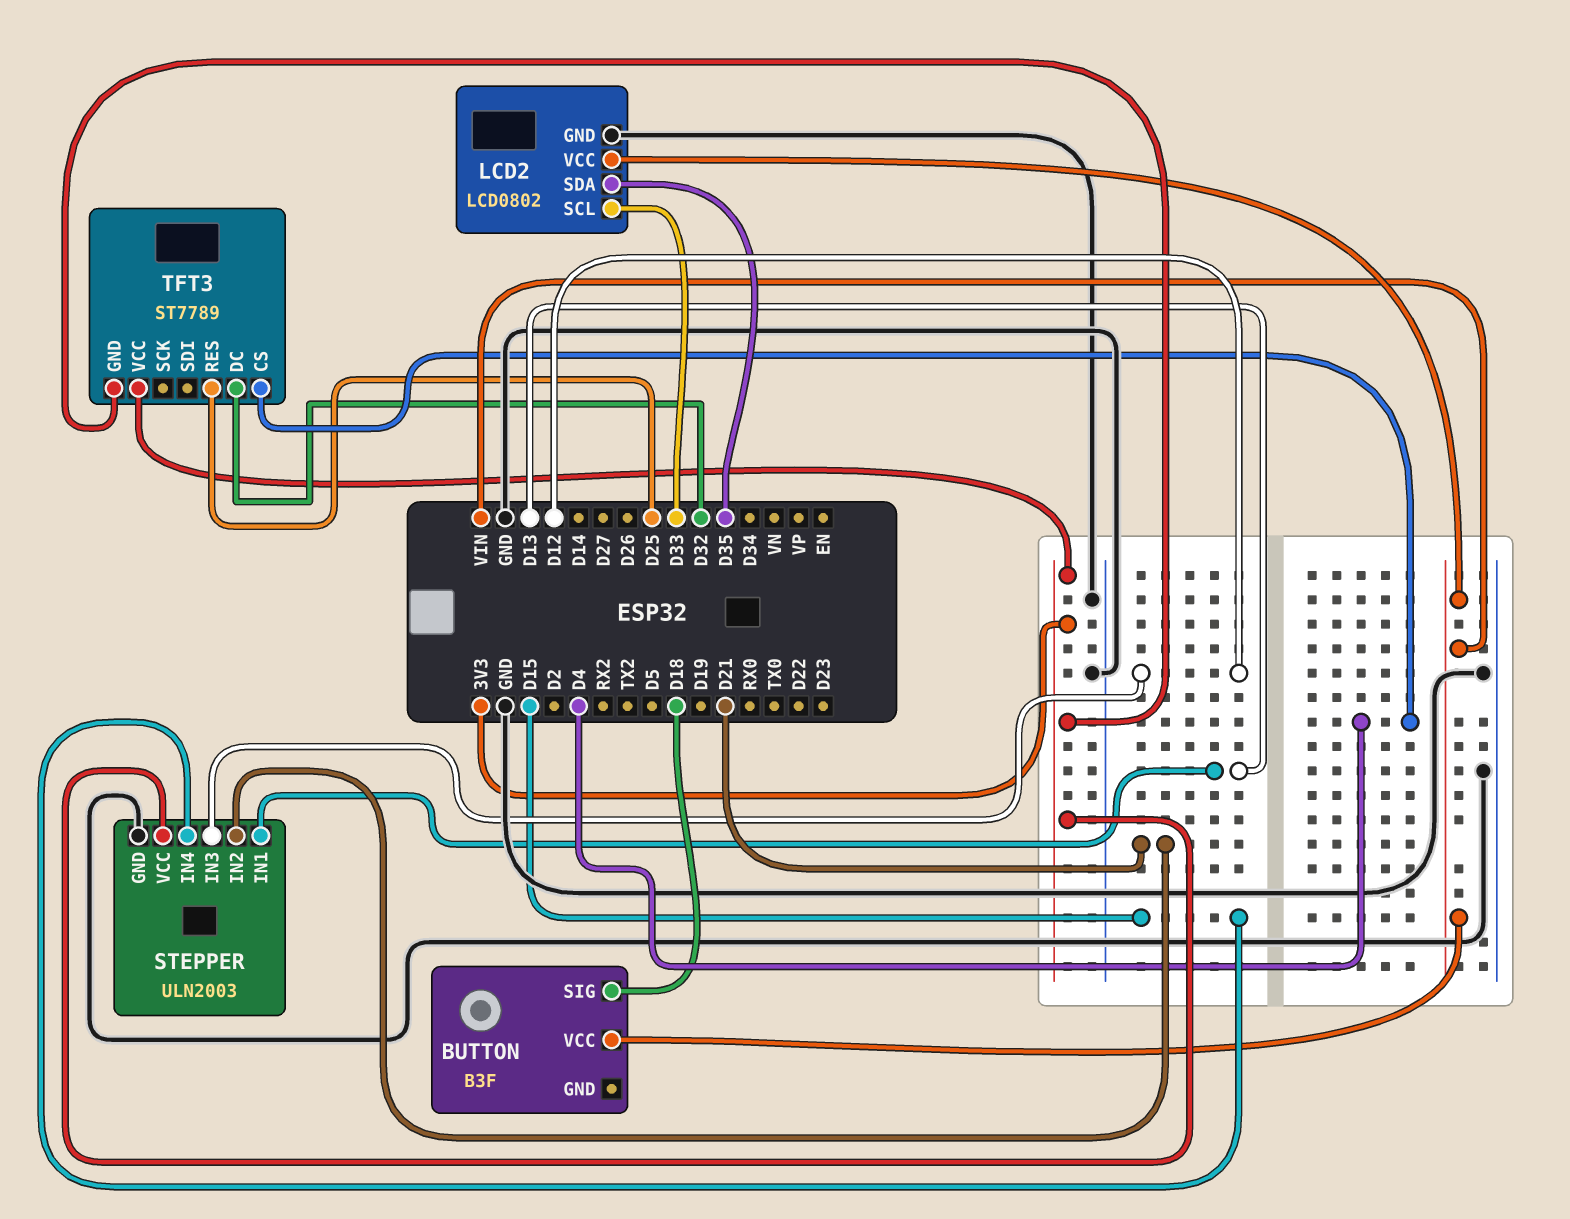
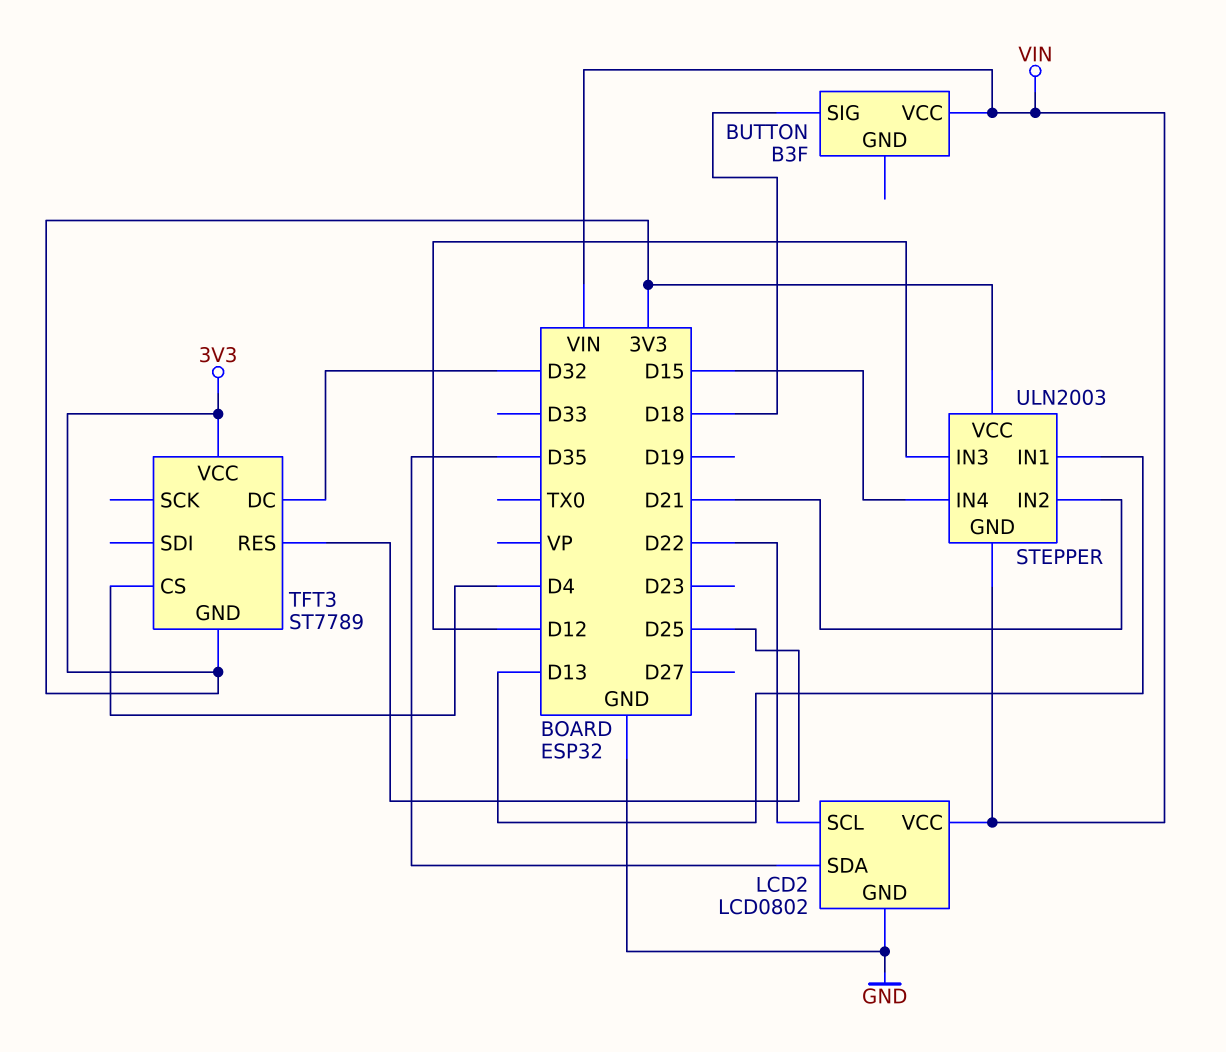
LCD2 pin SCL: D33 -> D22
STEPPER pin GND: GND -> VIN

